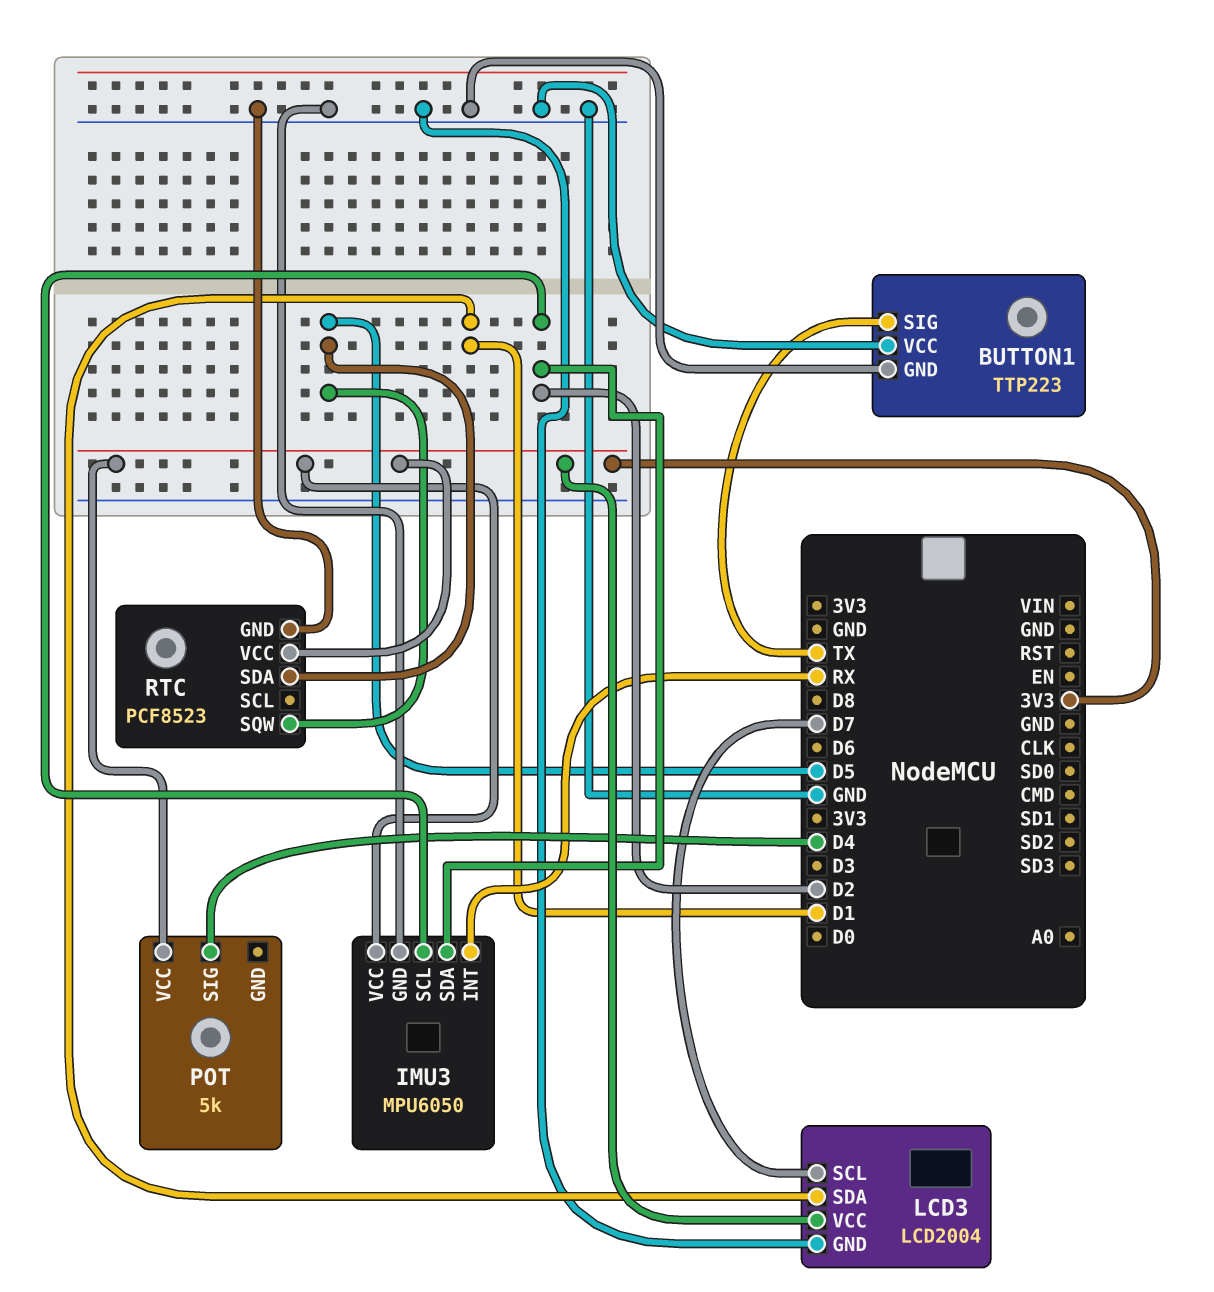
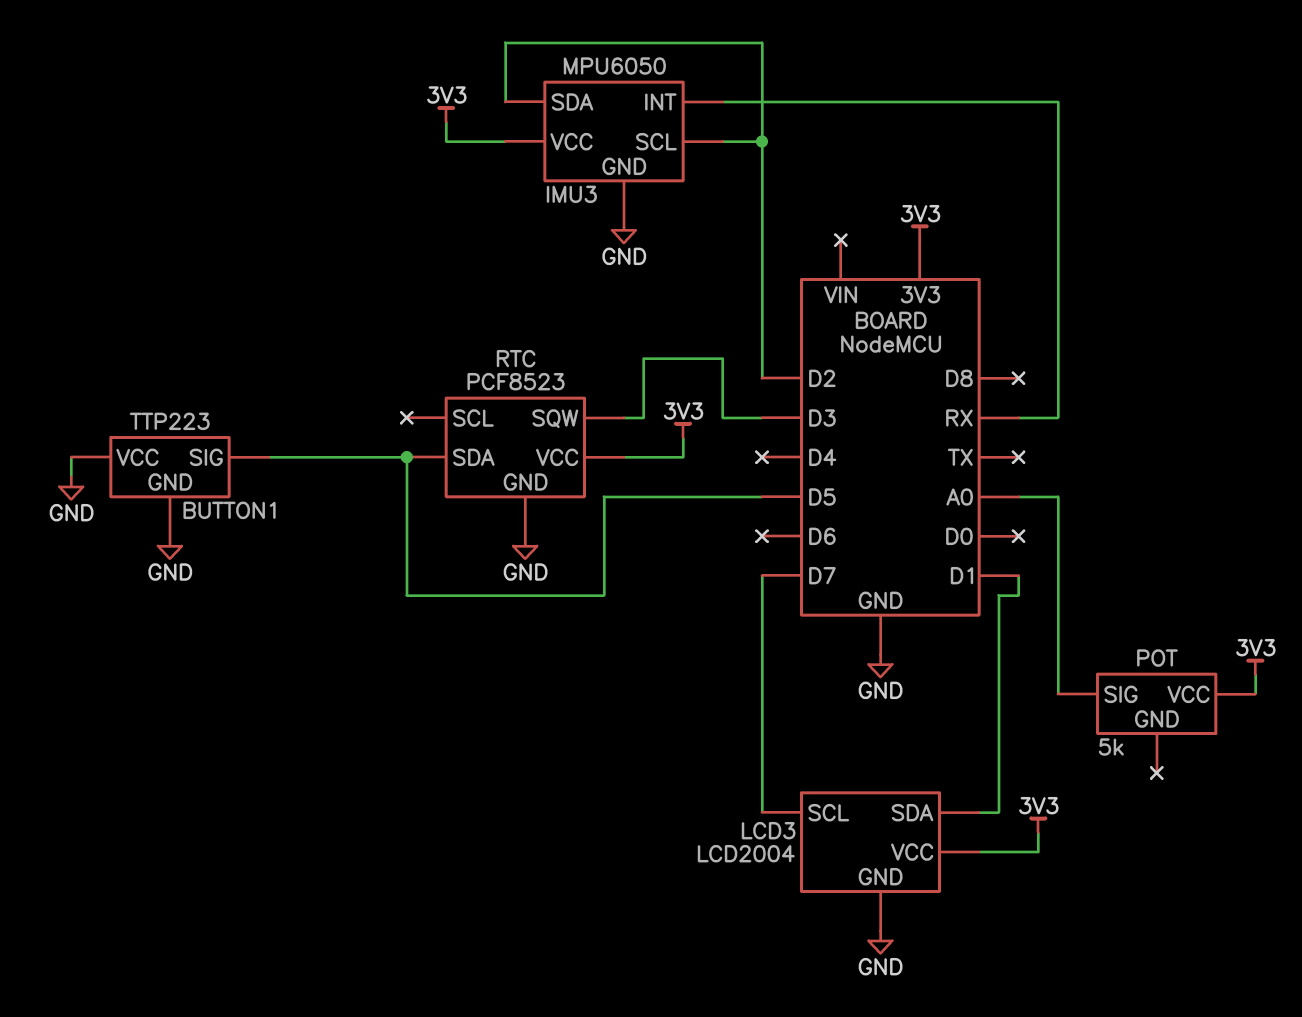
BUTTON1 pin SIG: TX -> D5
POT pin SIG: D4 -> A0
RTC pin SQW: D5 -> D3

